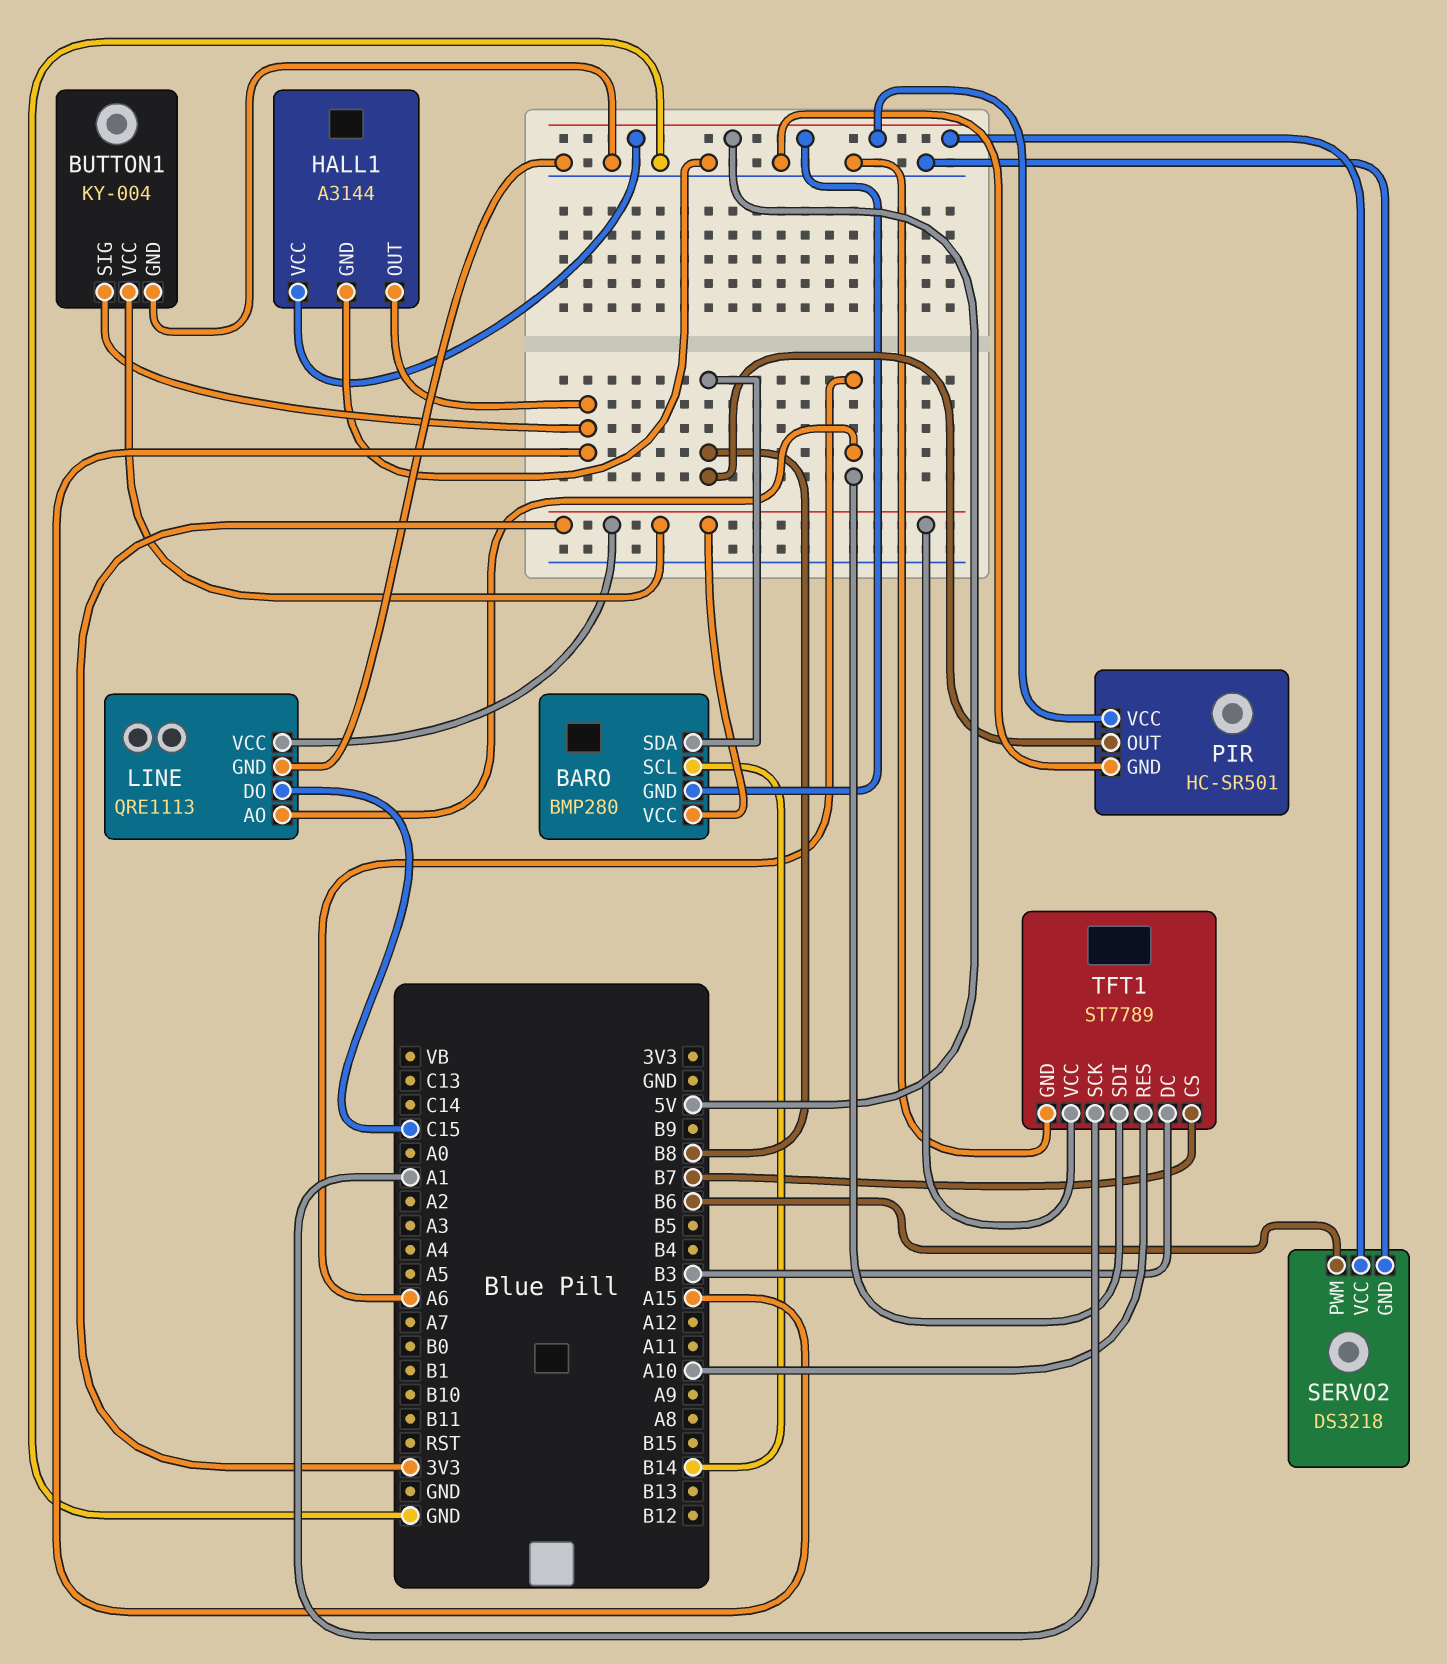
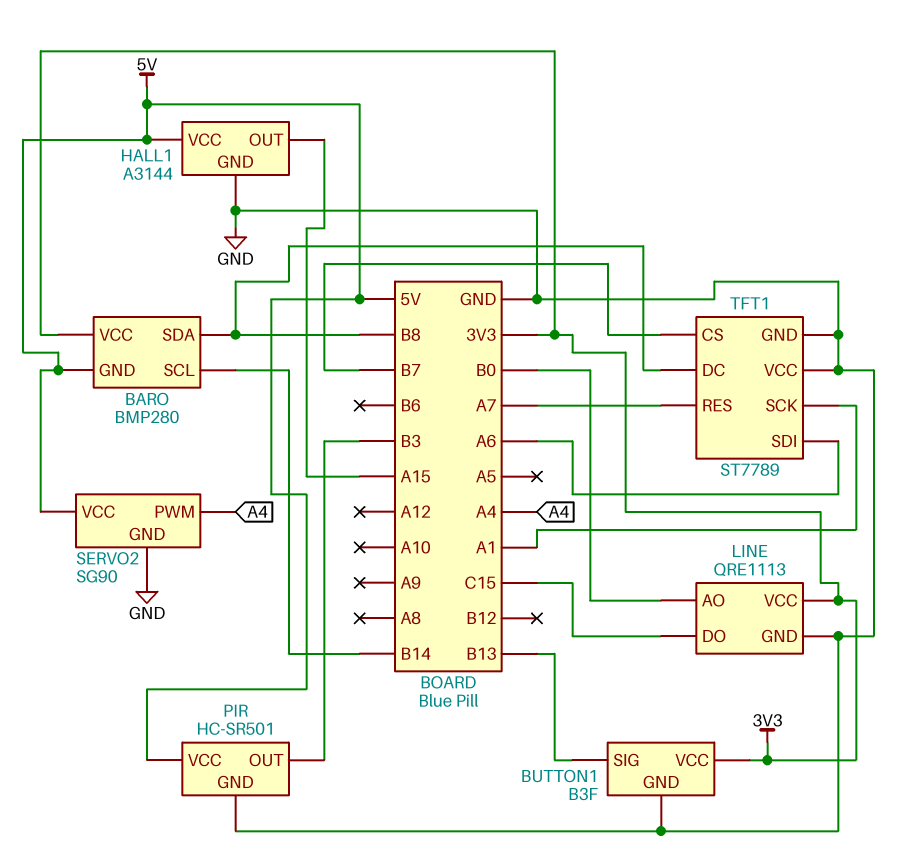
BUTTON1: KY-004 -> B3F
BUTTON1 pin SIG: A15 -> B13
LINE pin AO: A6 -> B0
PIR pin OUT: B8 -> B3
SERVO2: DS3218 -> SG90
SERVO2 pin PWM: B6 -> A4
TFT1 pin DC: B3 -> B8
TFT1 pin RES: A10 -> A7
TFT1 pin VCC: 3V3 -> GND

